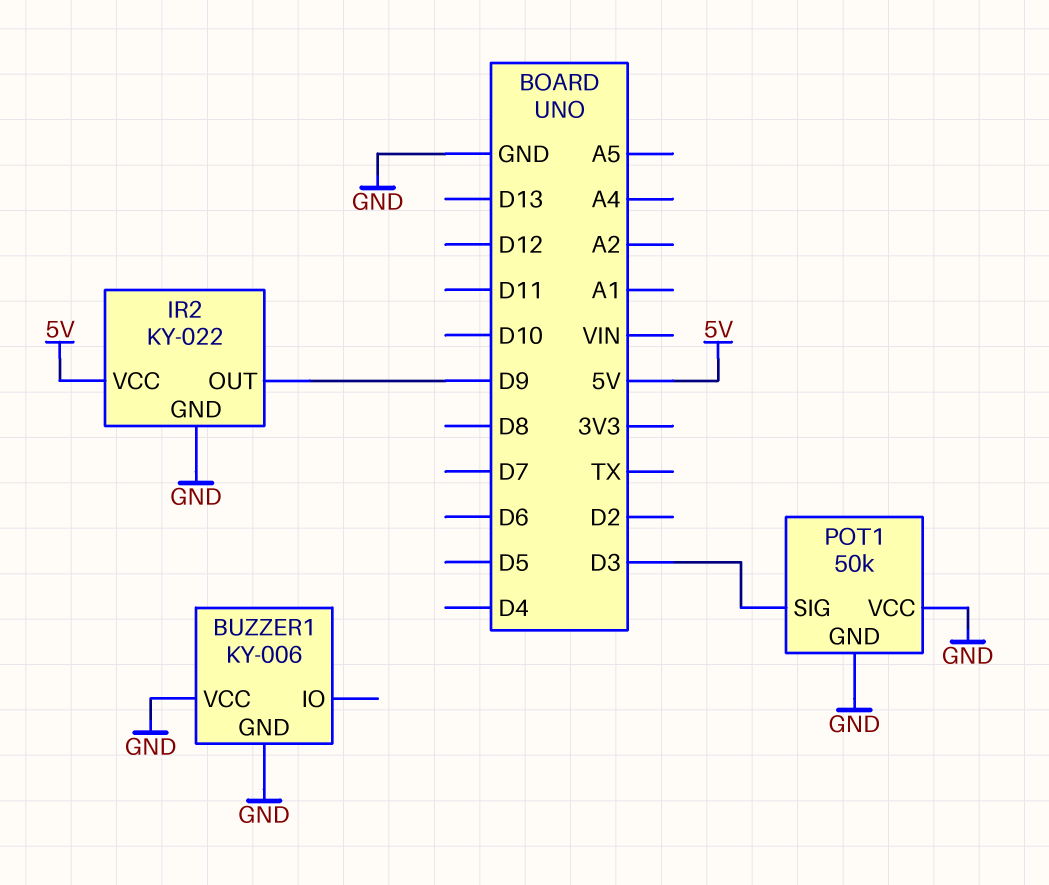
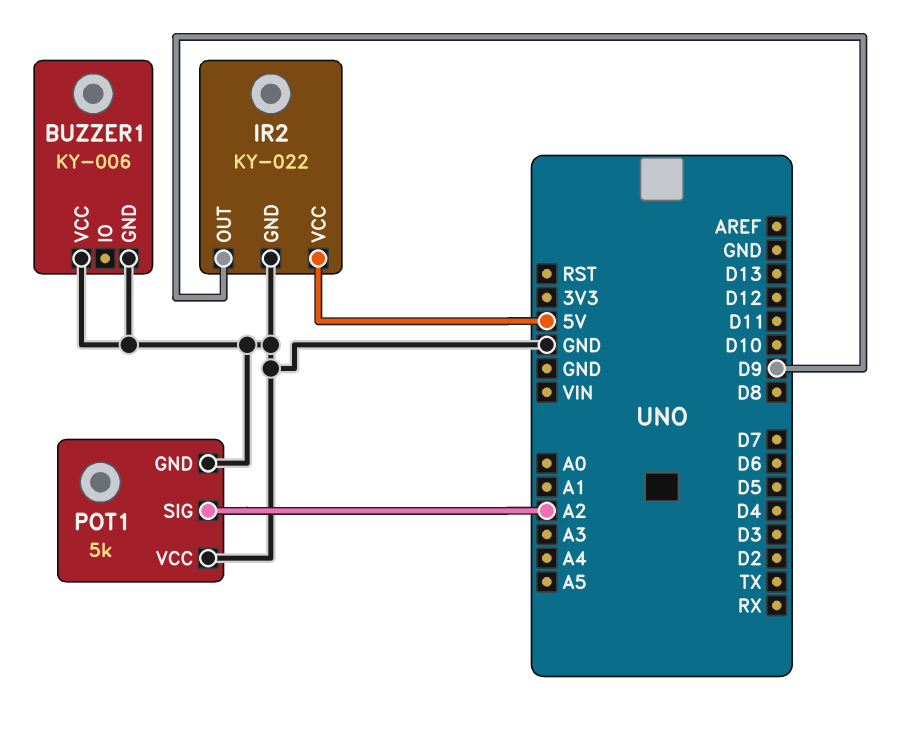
POT1: 50k -> 5k
POT1 pin SIG: D3 -> A2

